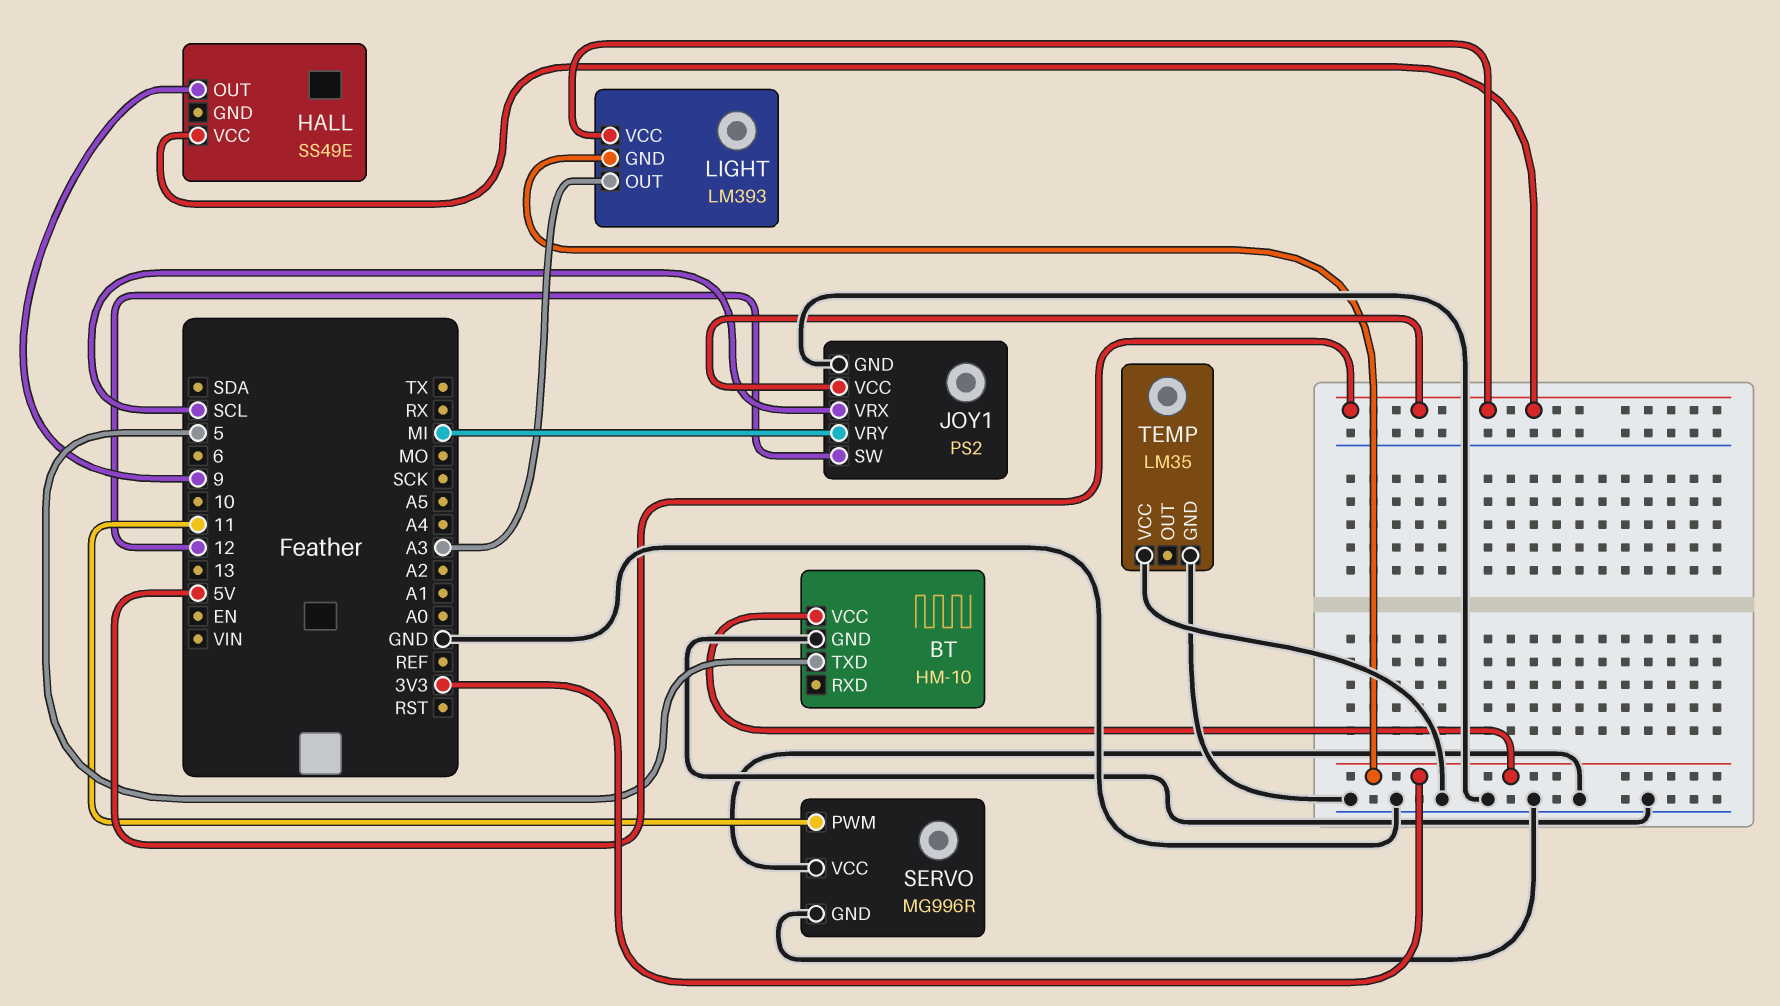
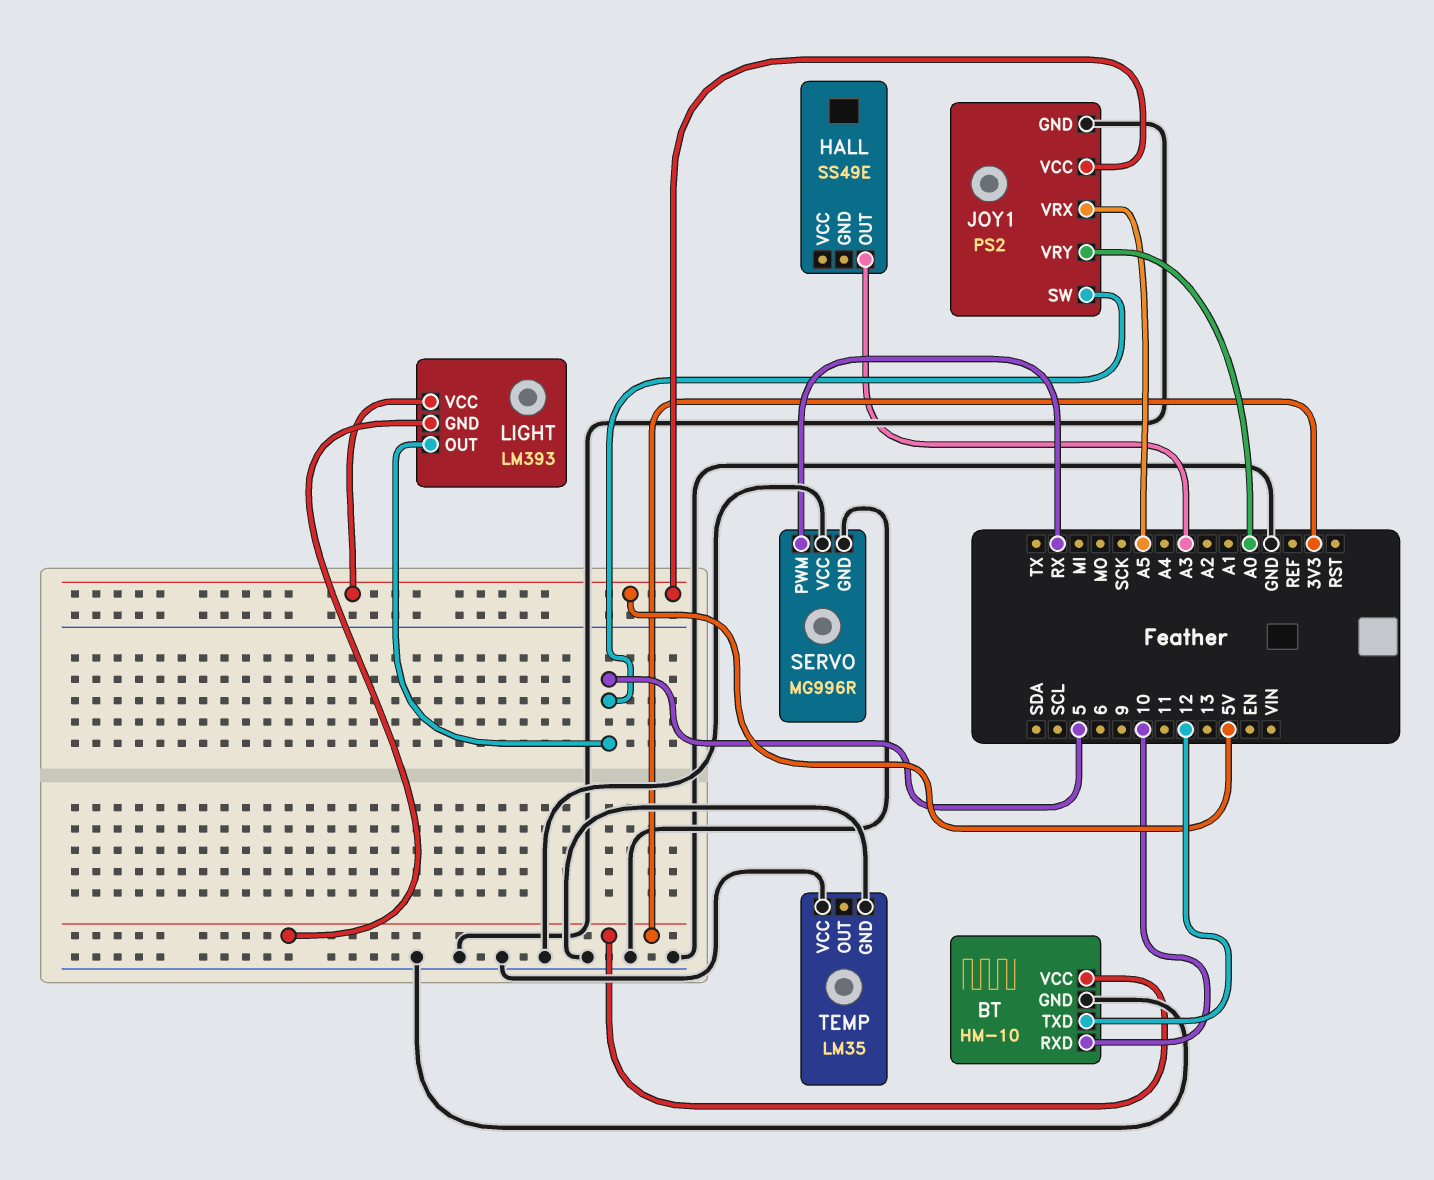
BT pin RXD: none -> 10
BT pin TXD: 5 -> 12
HALL pin OUT: 9 -> A3
HALL pin VCC: 5V -> none
JOY1 pin SW: 12 -> 5
JOY1 pin VRX: SCL -> A5
JOY1 pin VRY: MI -> A0
LIGHT pin OUT: A3 -> 5
SERVO pin PWM: 11 -> RX

